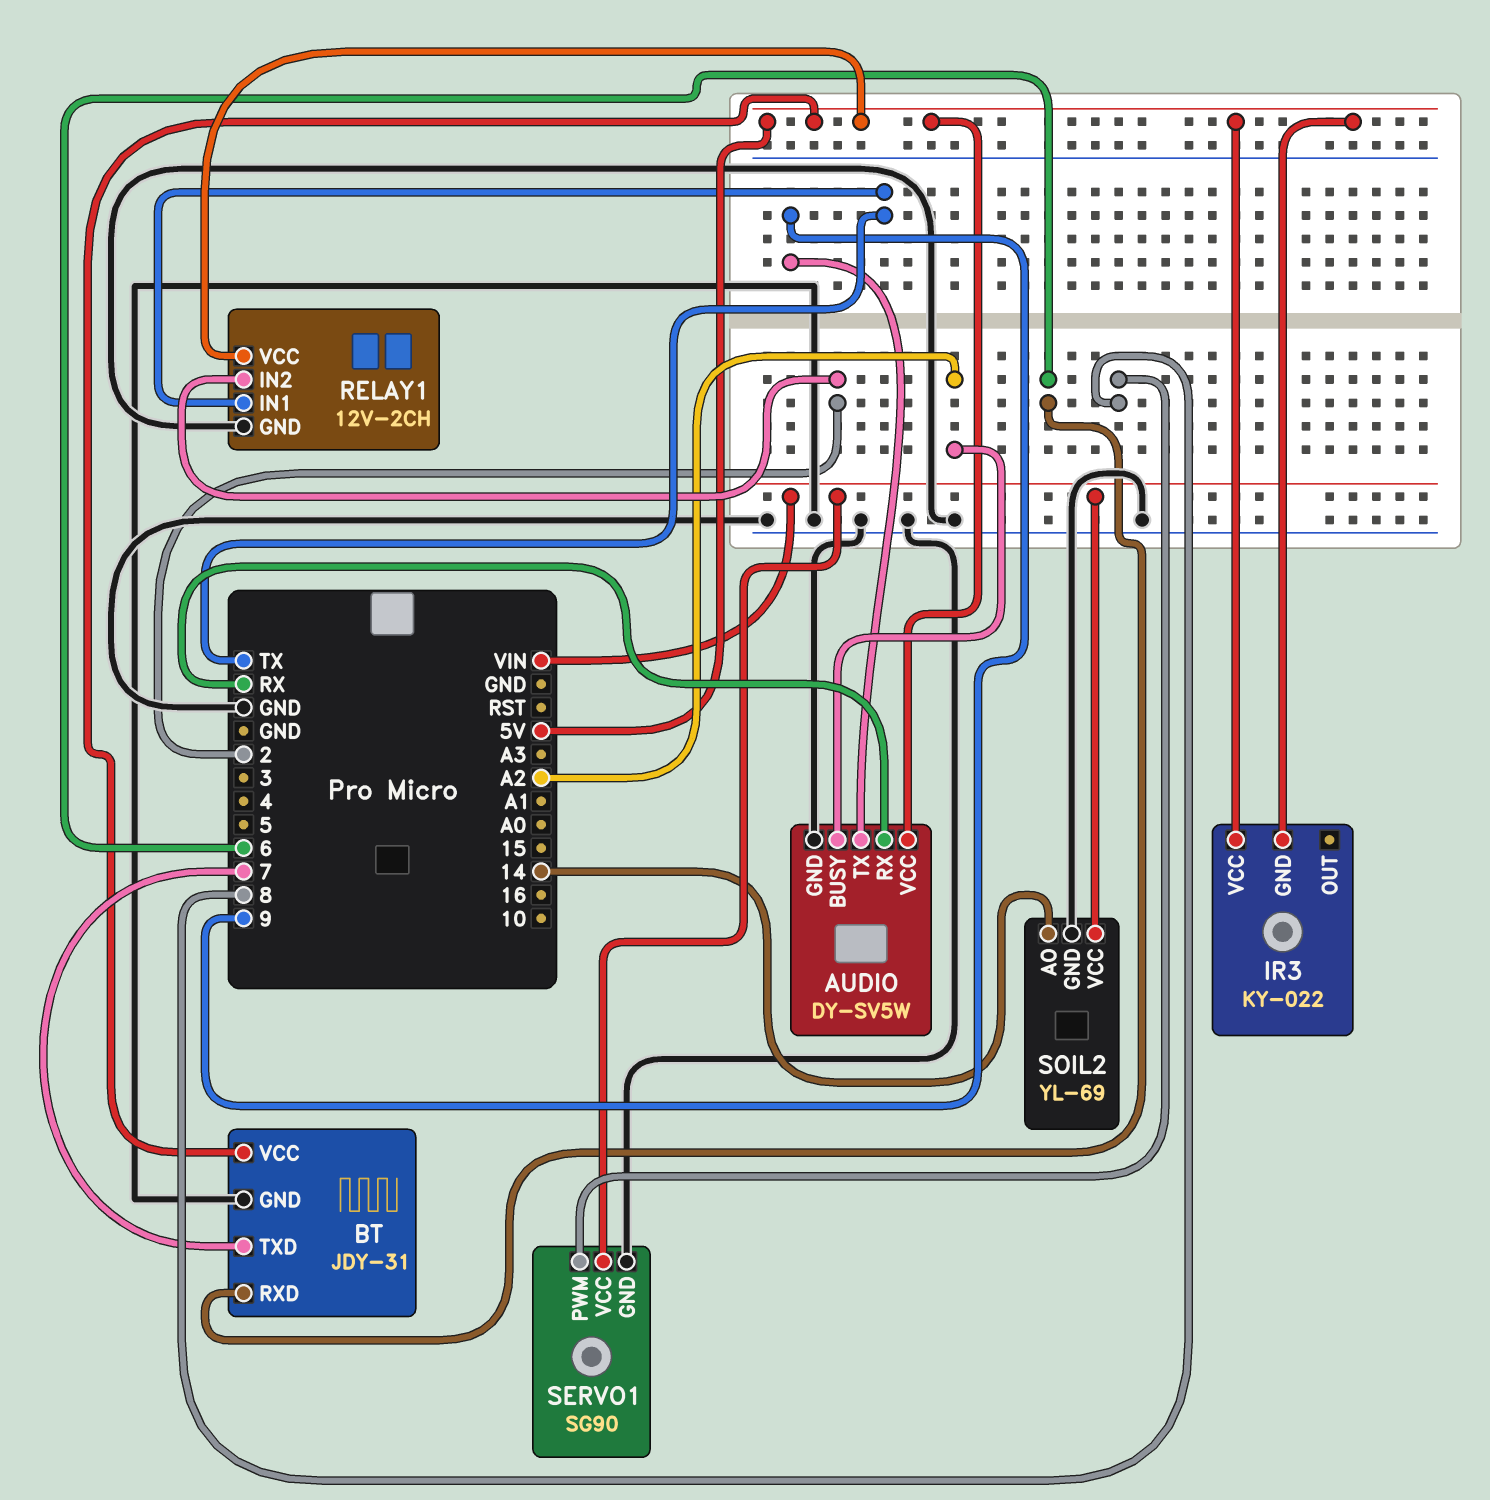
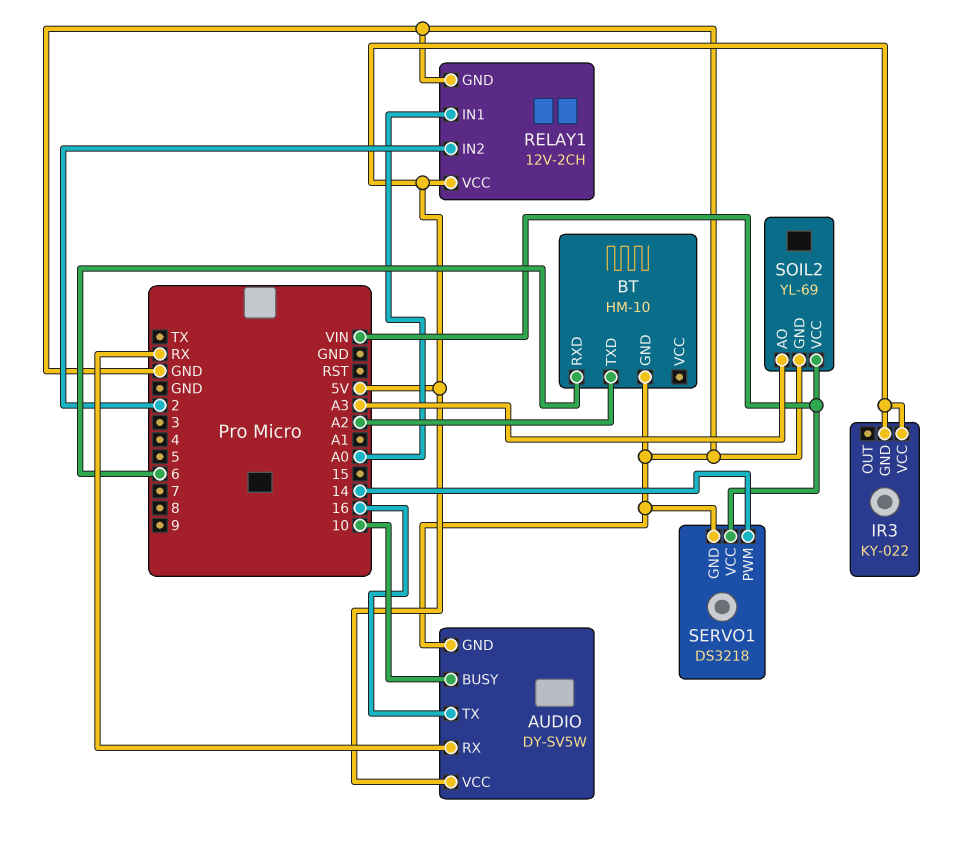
AUDIO pin BUSY: A2 -> 10
AUDIO pin TX: 9 -> 16
BT: JDY-31 -> HM-10
BT pin TXD: 7 -> A2
BT pin VCC: 5V -> none
RELAY1 pin IN1: TX -> A0
SERVO1: SG90 -> DS3218
SERVO1 pin PWM: 8 -> 14
SOIL2 pin AO: 14 -> A3

